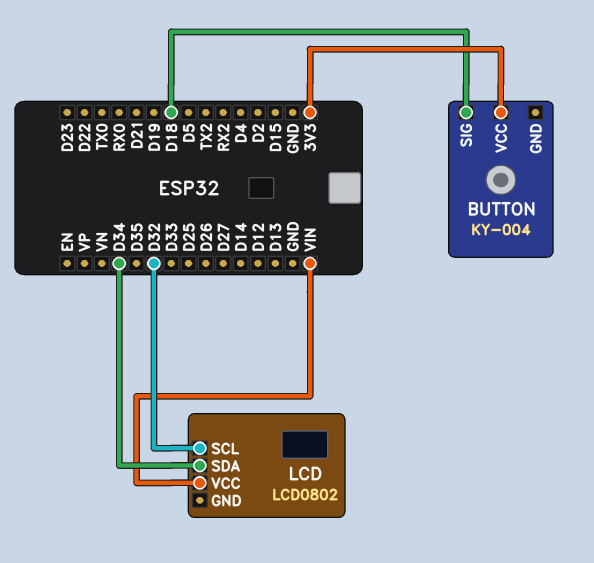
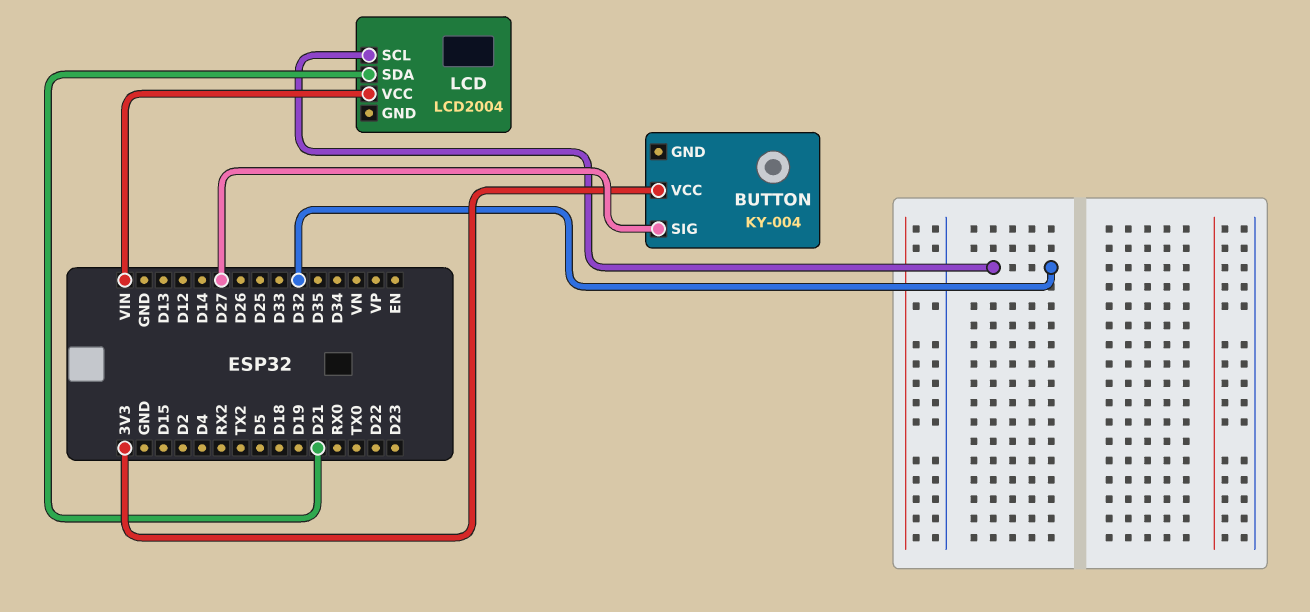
BUTTON pin SIG: D18 -> D27
LCD: LCD0802 -> LCD2004
LCD pin SDA: D34 -> D21

